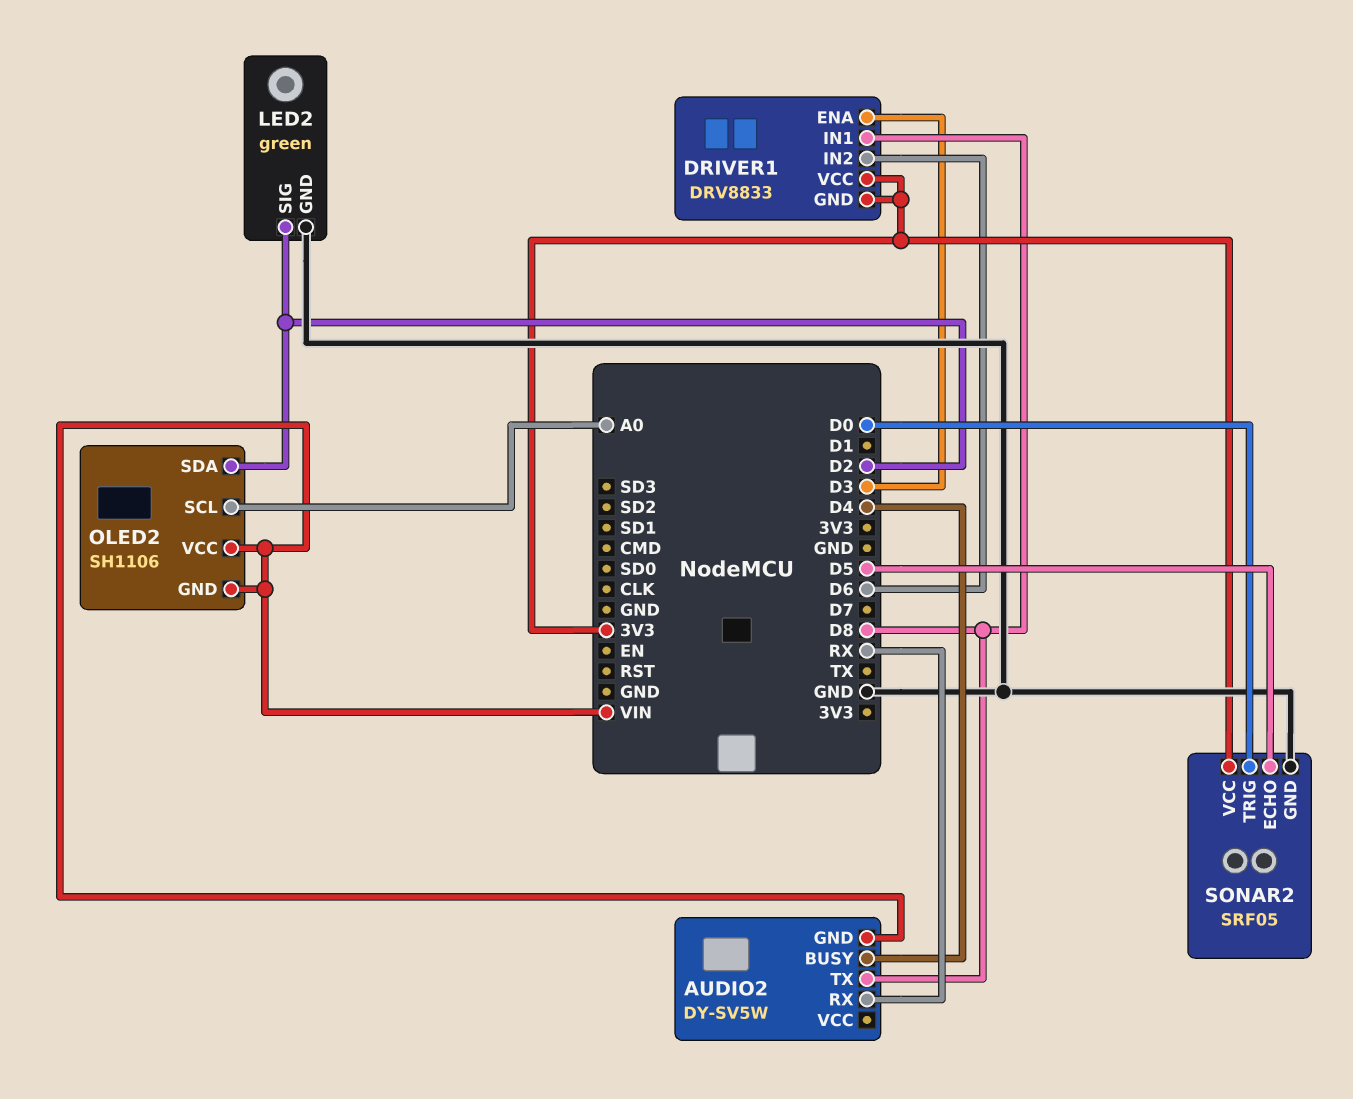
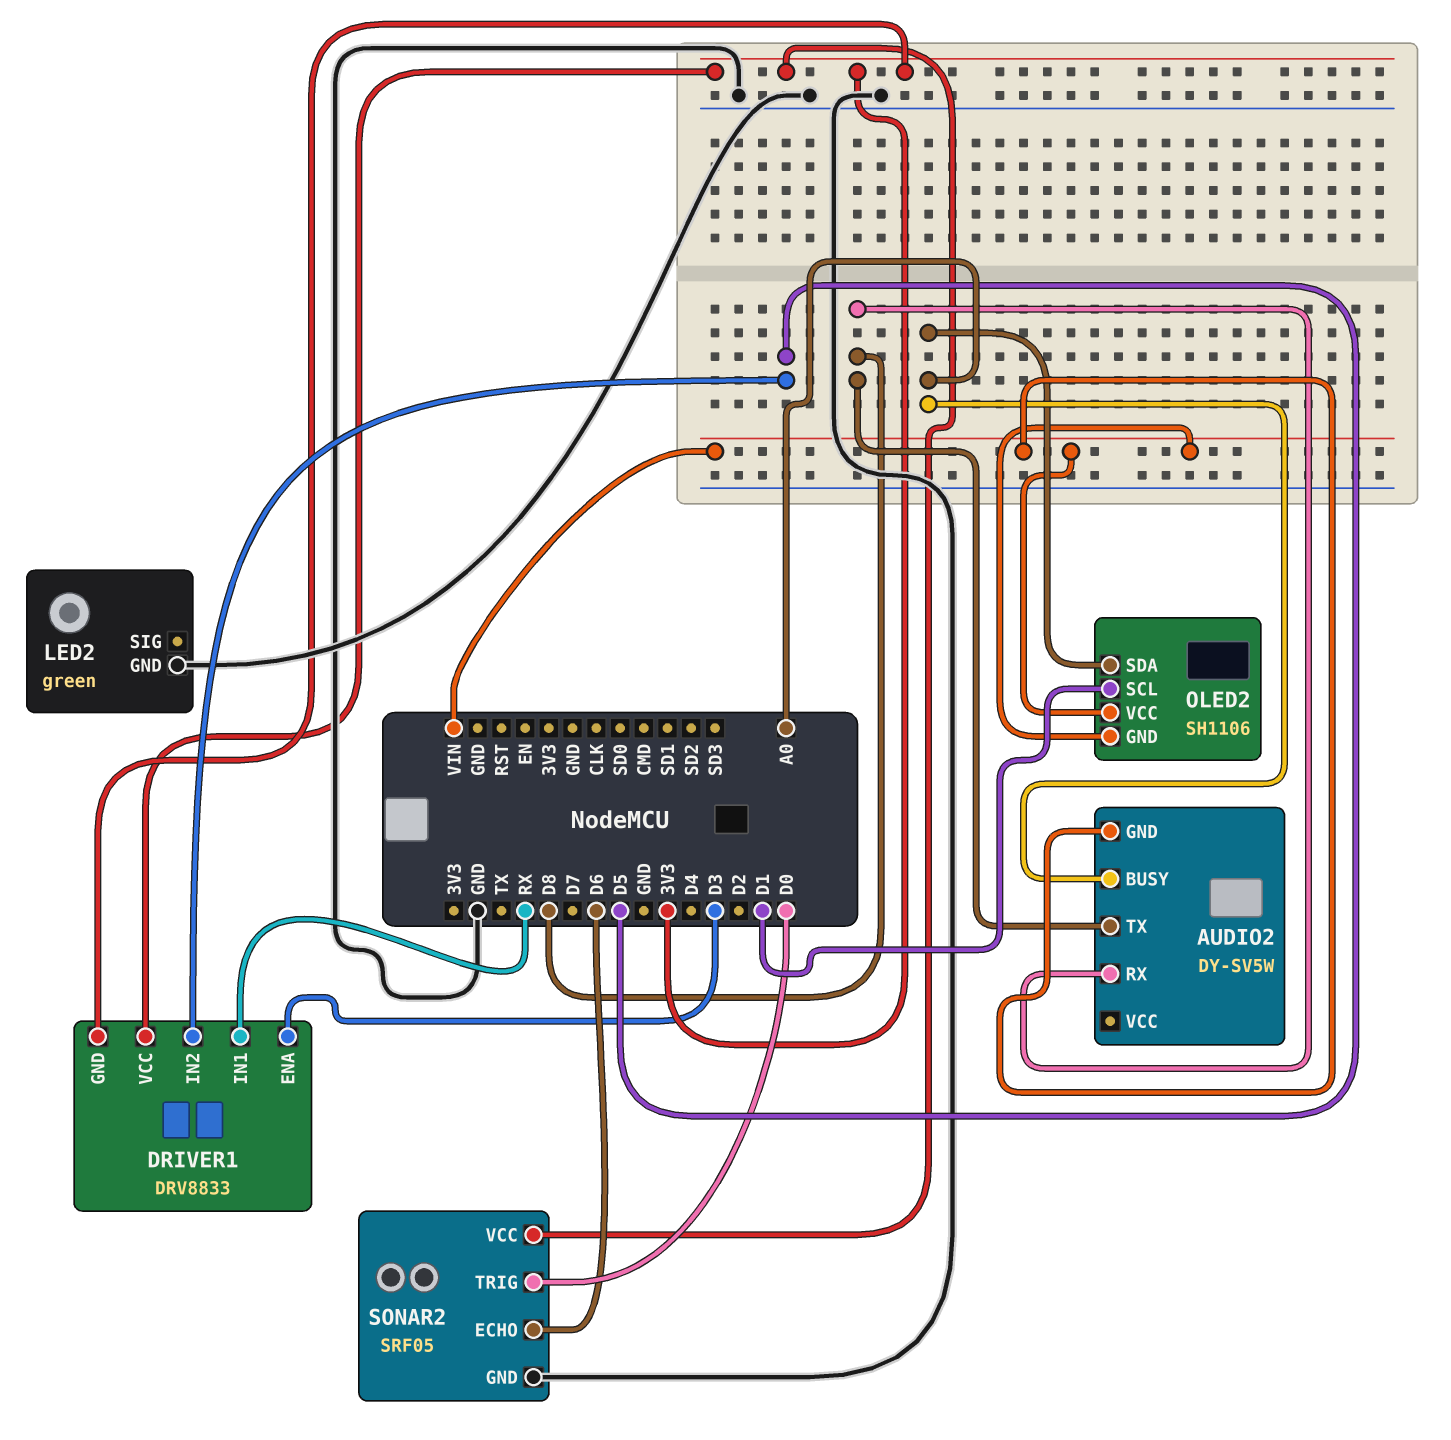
AUDIO2 pin BUSY: D4 -> A0
AUDIO2 pin RX: RX -> D8
DRIVER1 pin IN1: D8 -> RX
DRIVER1 pin IN2: D6 -> D5
LED2 pin SIG: D2 -> none
OLED2 pin SCL: A0 -> D1
OLED2 pin SDA: D2 -> A0
SONAR2 pin ECHO: D5 -> D6

